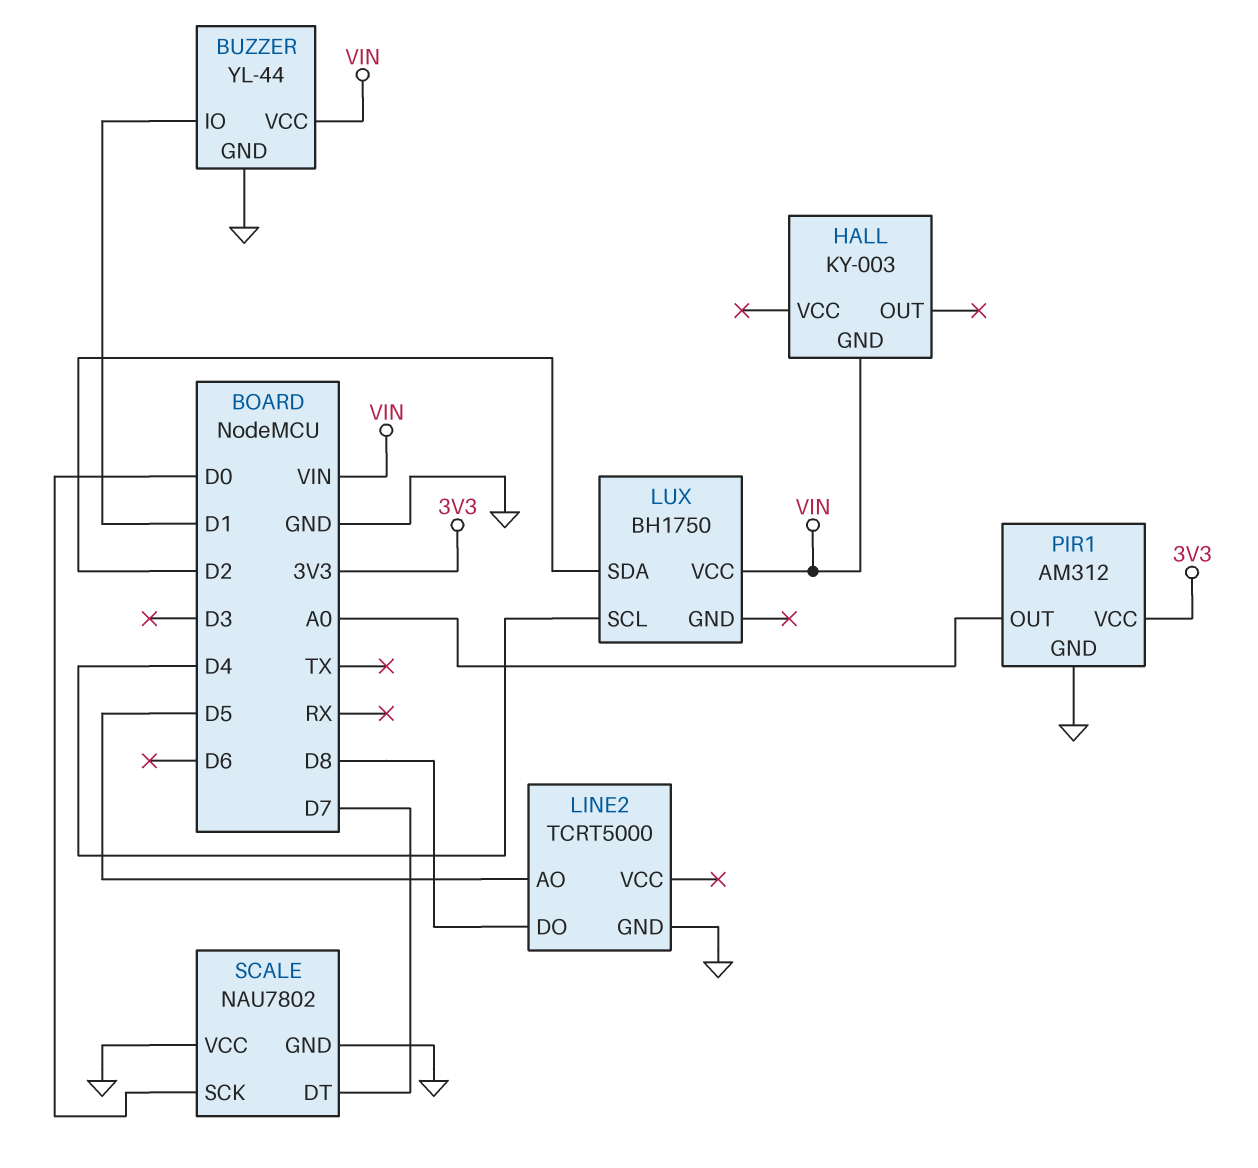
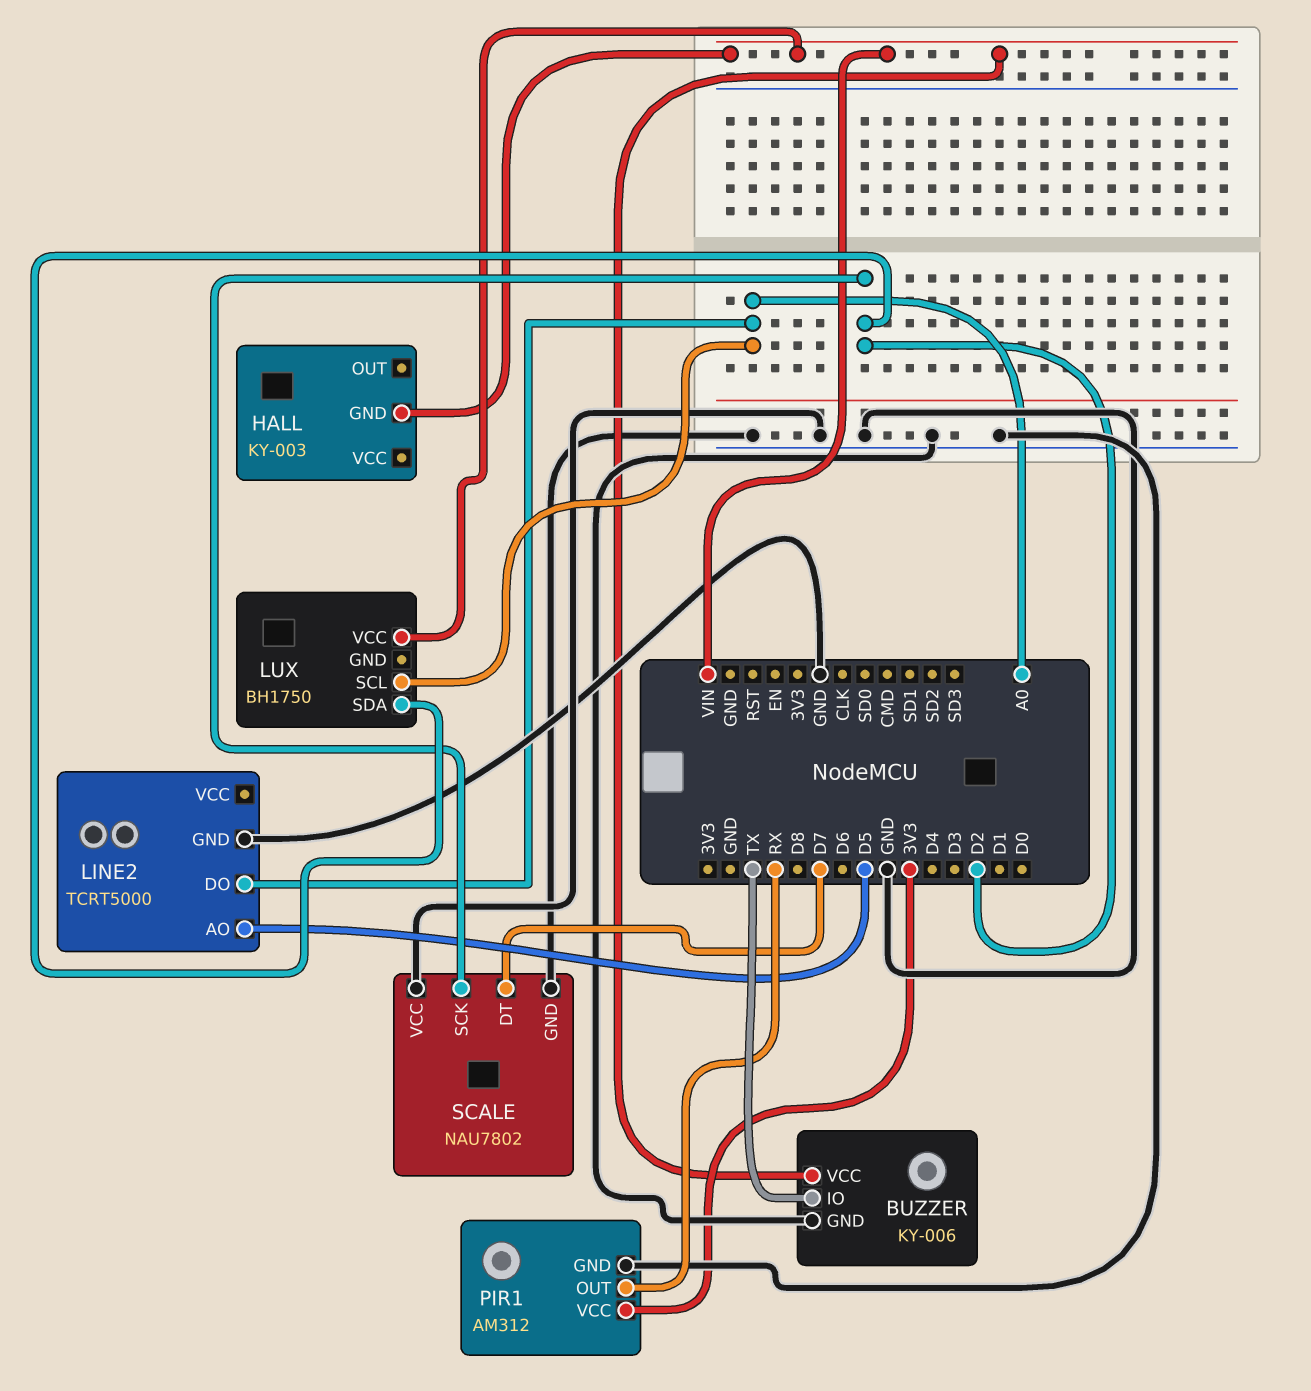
BUZZER: YL-44 -> KY-006
BUZZER pin IO: D1 -> TX
LINE2 pin DO: D8 -> A0
LUX pin SCL: D4 -> A0
PIR1 pin OUT: A0 -> RX
SCALE pin SCK: D0 -> D2

